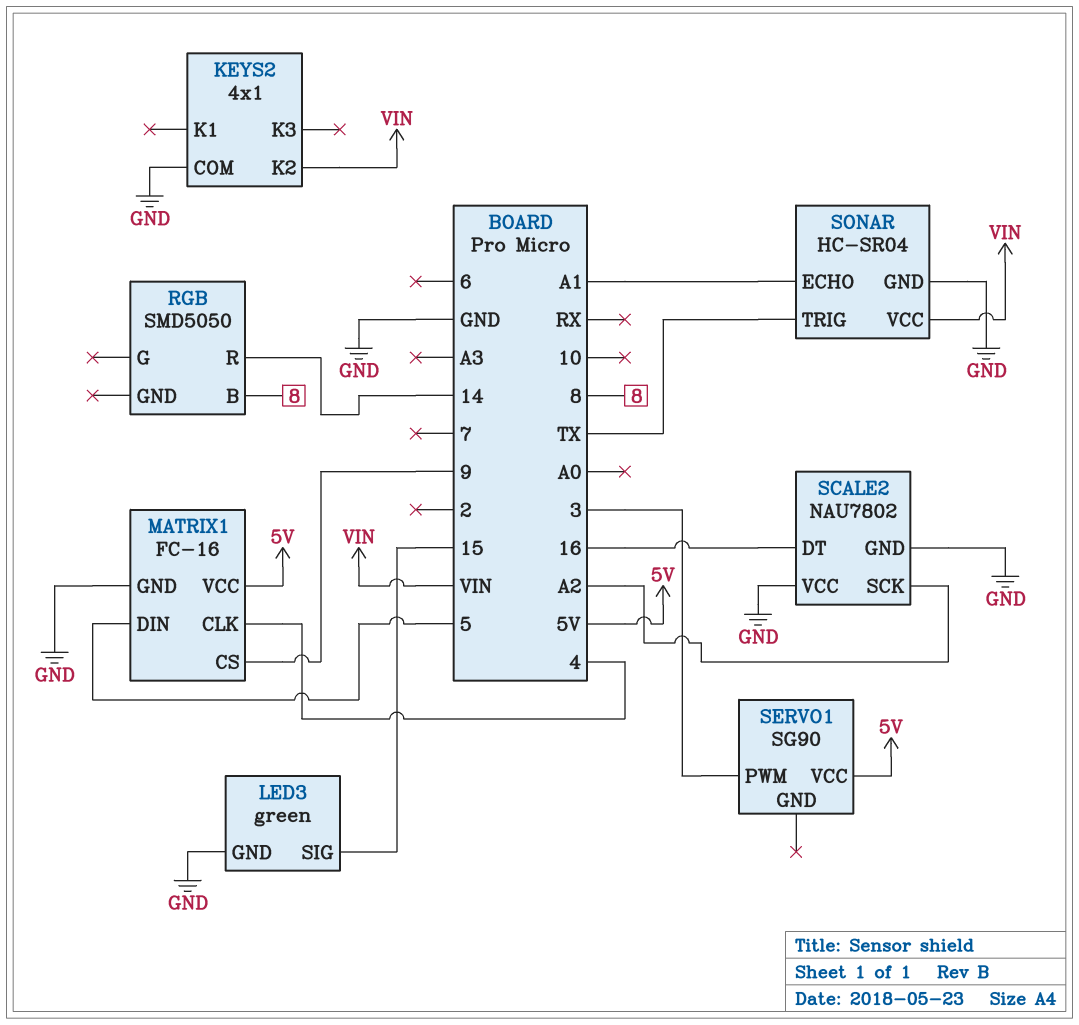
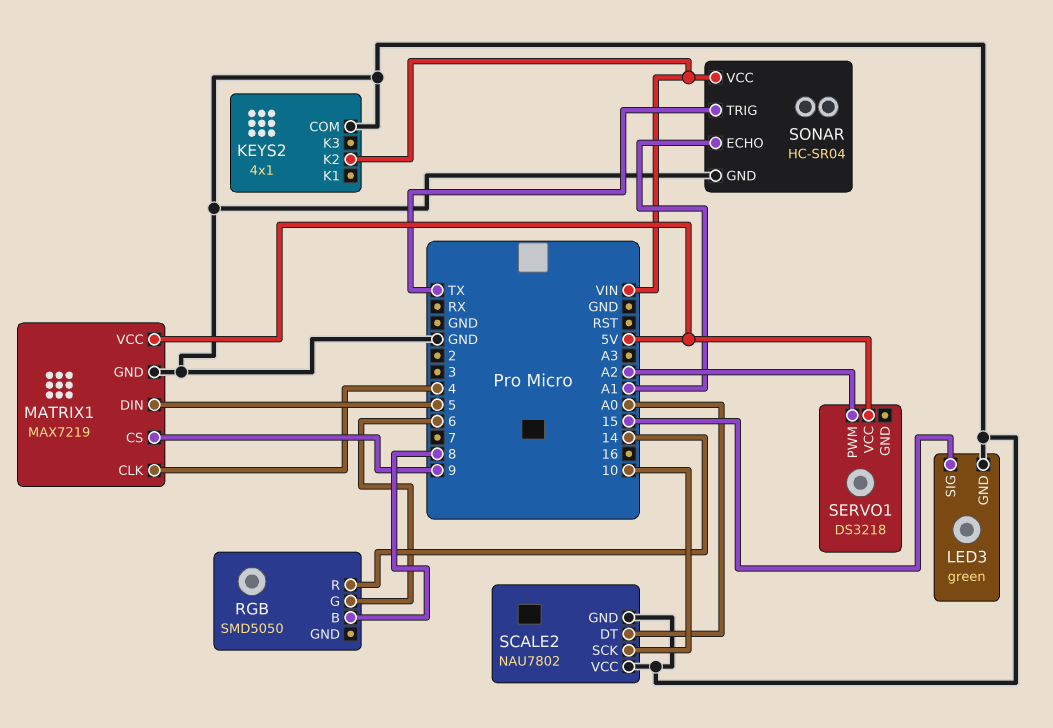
MATRIX1: FC-16 -> MAX7219
RGB pin G: none -> 6
SCALE2 pin DT: 16 -> A0
SCALE2 pin SCK: A2 -> 10
SERVO1: SG90 -> DS3218
SERVO1 pin PWM: 3 -> A2

